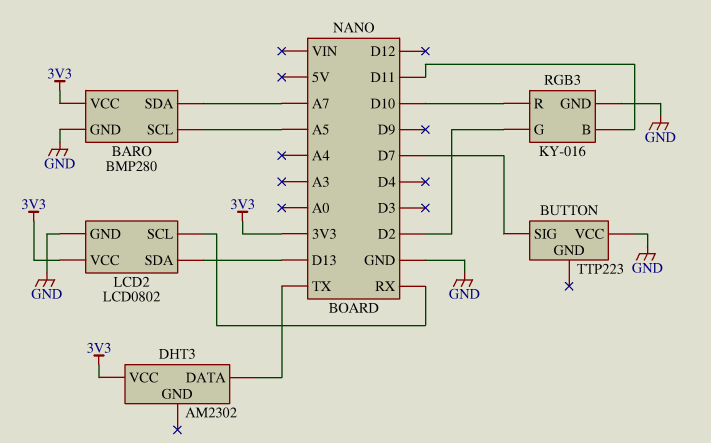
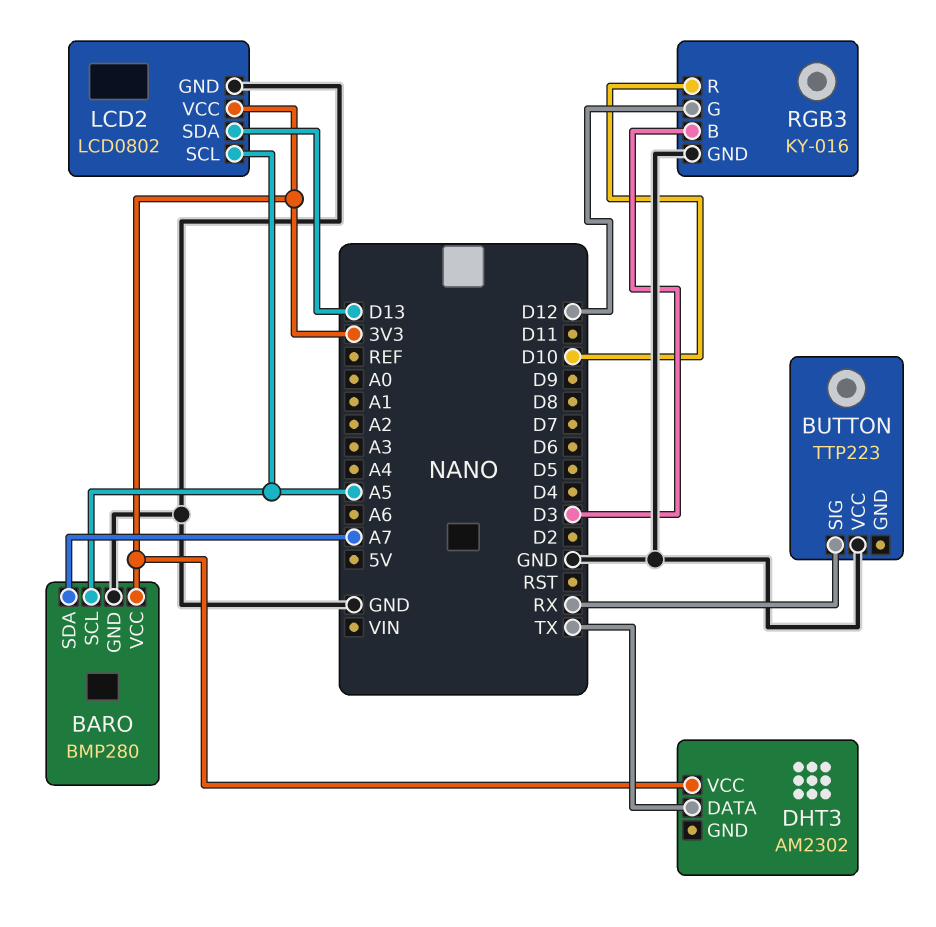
BUTTON pin SIG: D7 -> RX
LCD2 pin SCL: RX -> A5
RGB3 pin B: D11 -> D3
RGB3 pin G: D2 -> D12

